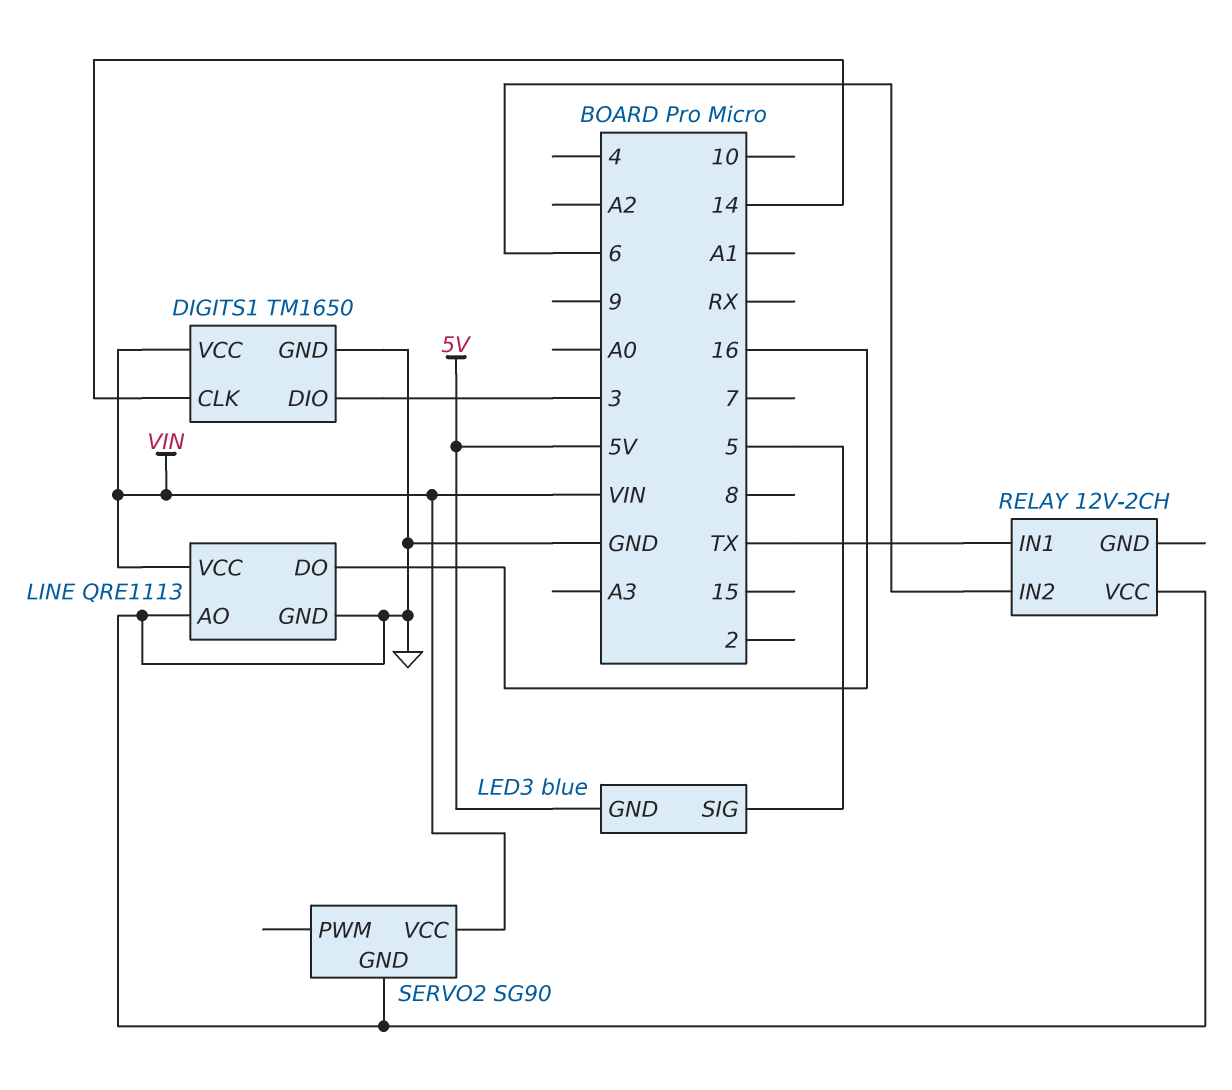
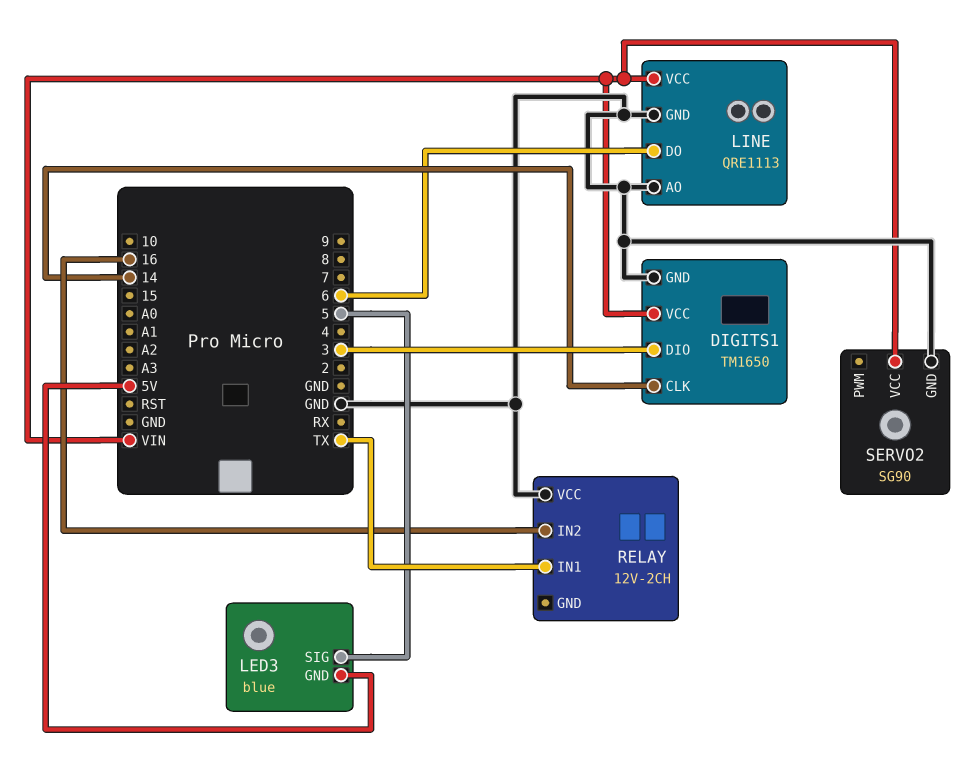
LINE pin DO: 16 -> 6
RELAY pin IN2: 6 -> 16

